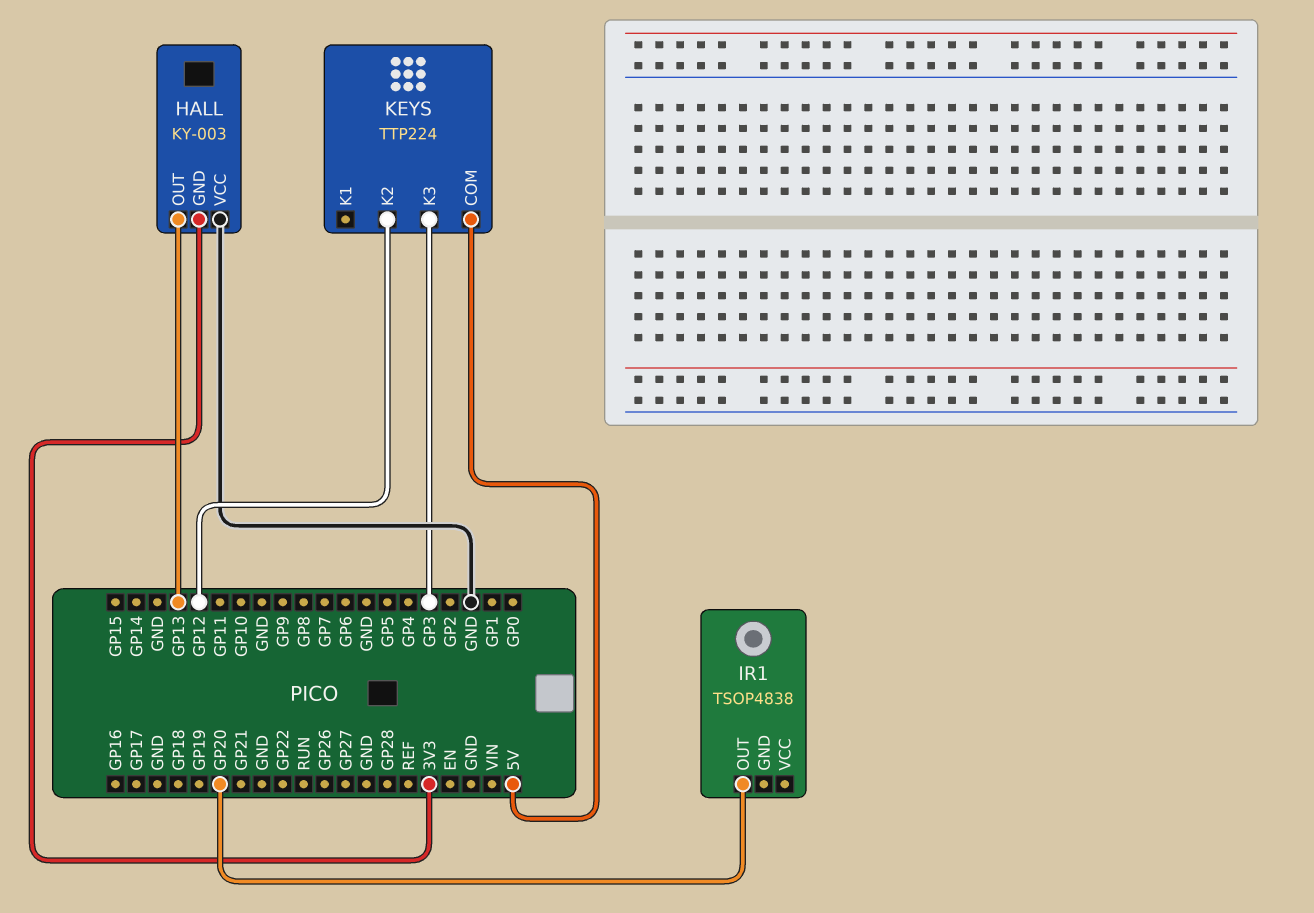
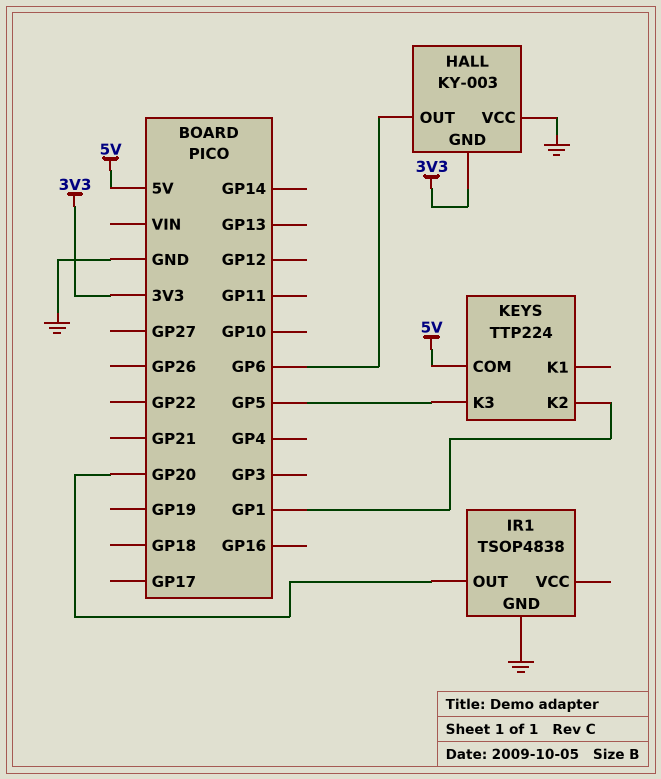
HALL pin OUT: GP13 -> GP6
IR1 pin GND: none -> GND
KEYS pin K2: GP12 -> GP1
KEYS pin K3: GP3 -> GP5

